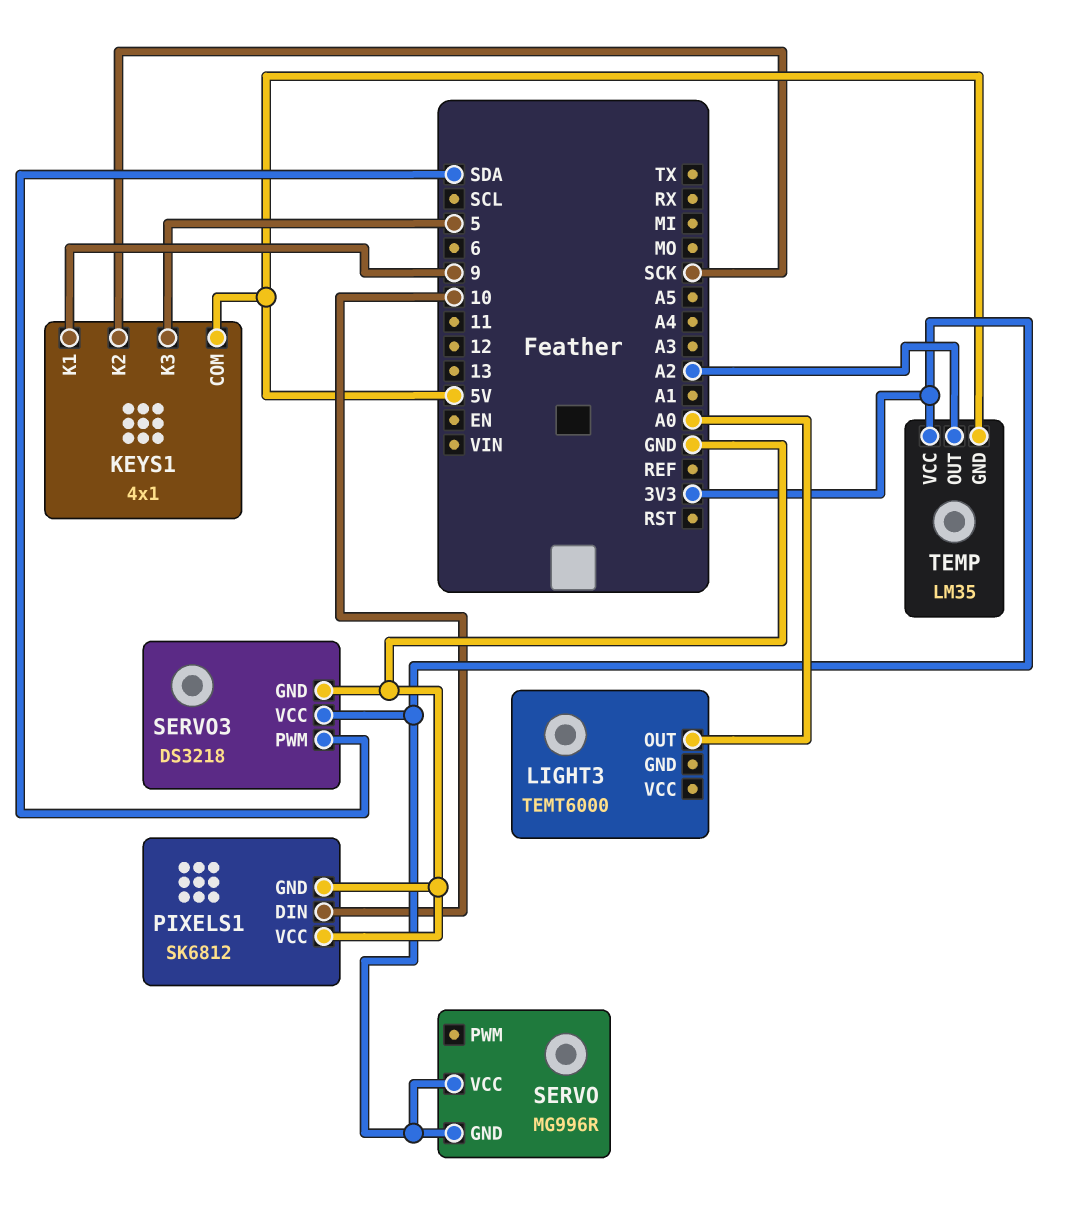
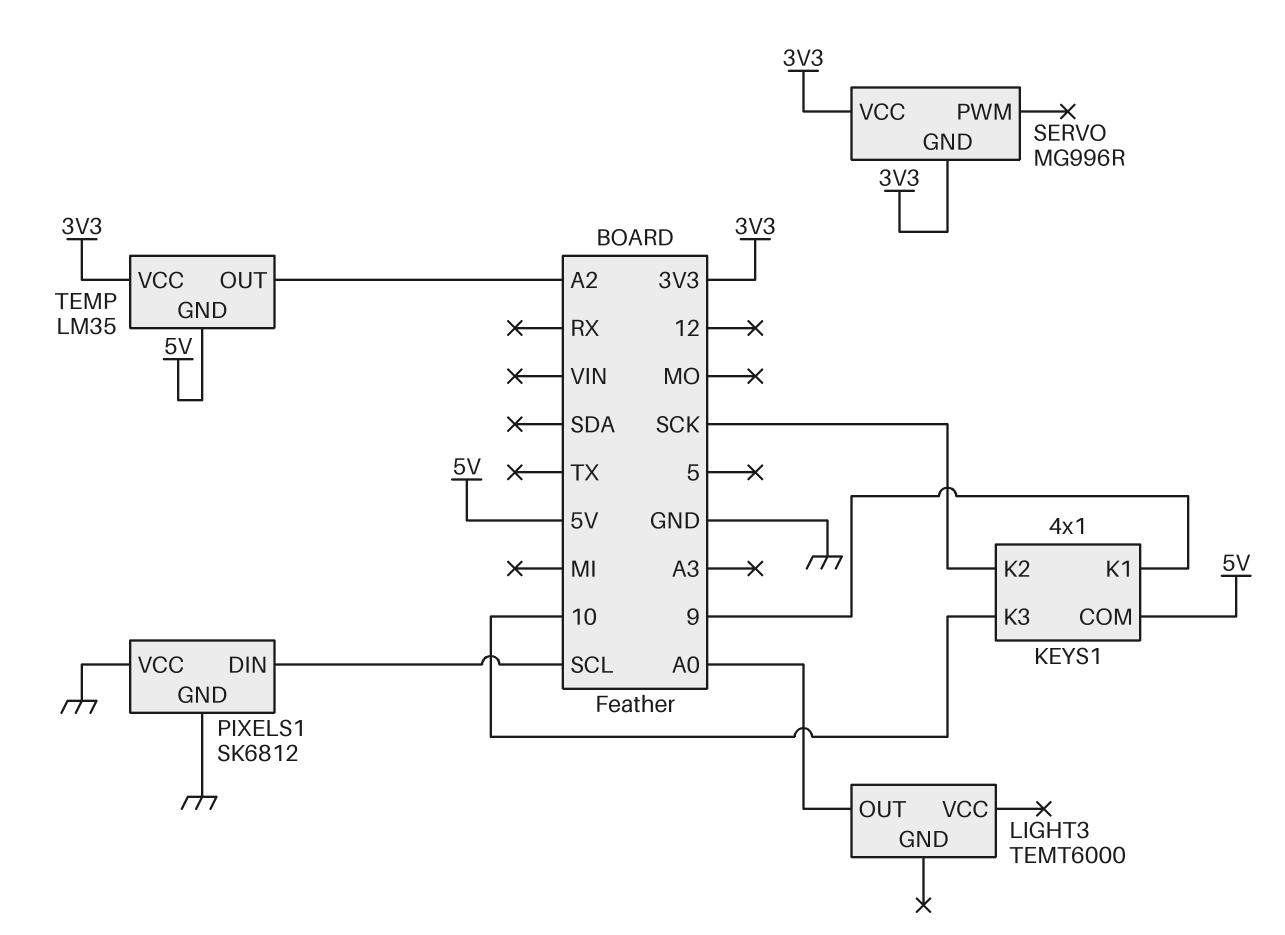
KEYS1 pin K3: 5 -> 10
PIXELS1 pin DIN: 10 -> SCL
SERVO3: DS3218 -> none
SERVO3 pin GND: GND -> none
SERVO3 pin PWM: SDA -> none
SERVO3 pin VCC: 3V3 -> none

